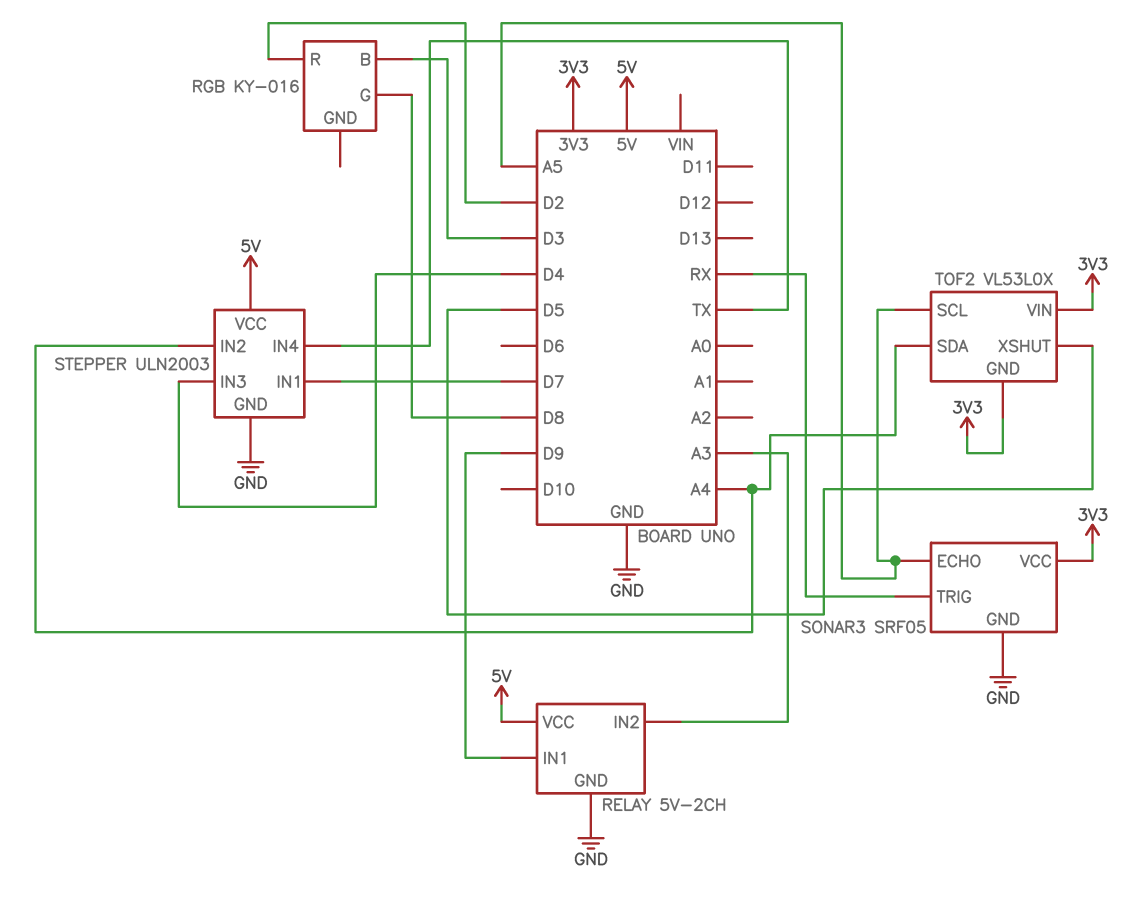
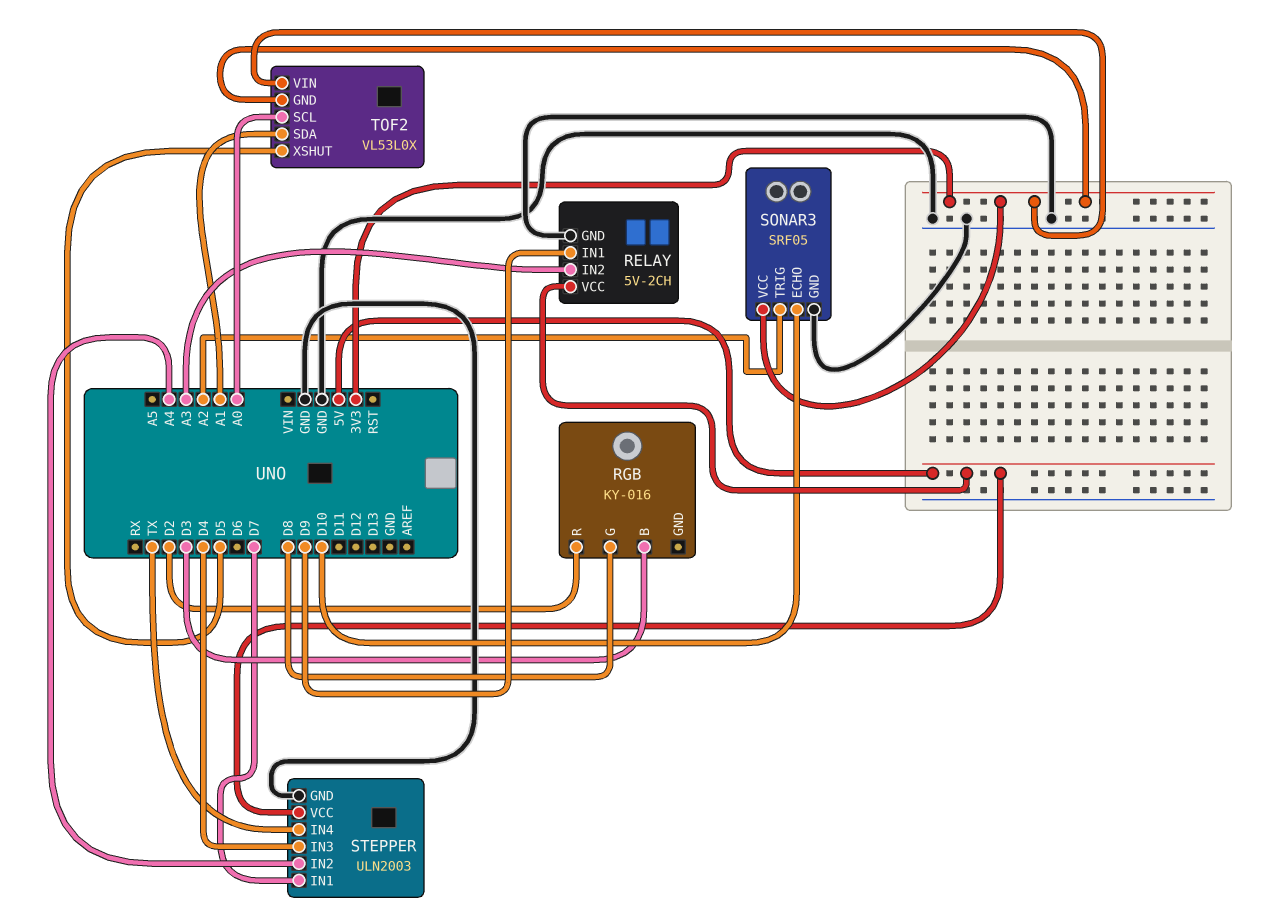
SONAR3 pin ECHO: A5 -> D10
SONAR3 pin TRIG: RX -> A2
TOF2 pin SCL: A5 -> A0
TOF2 pin SDA: A4 -> A1

